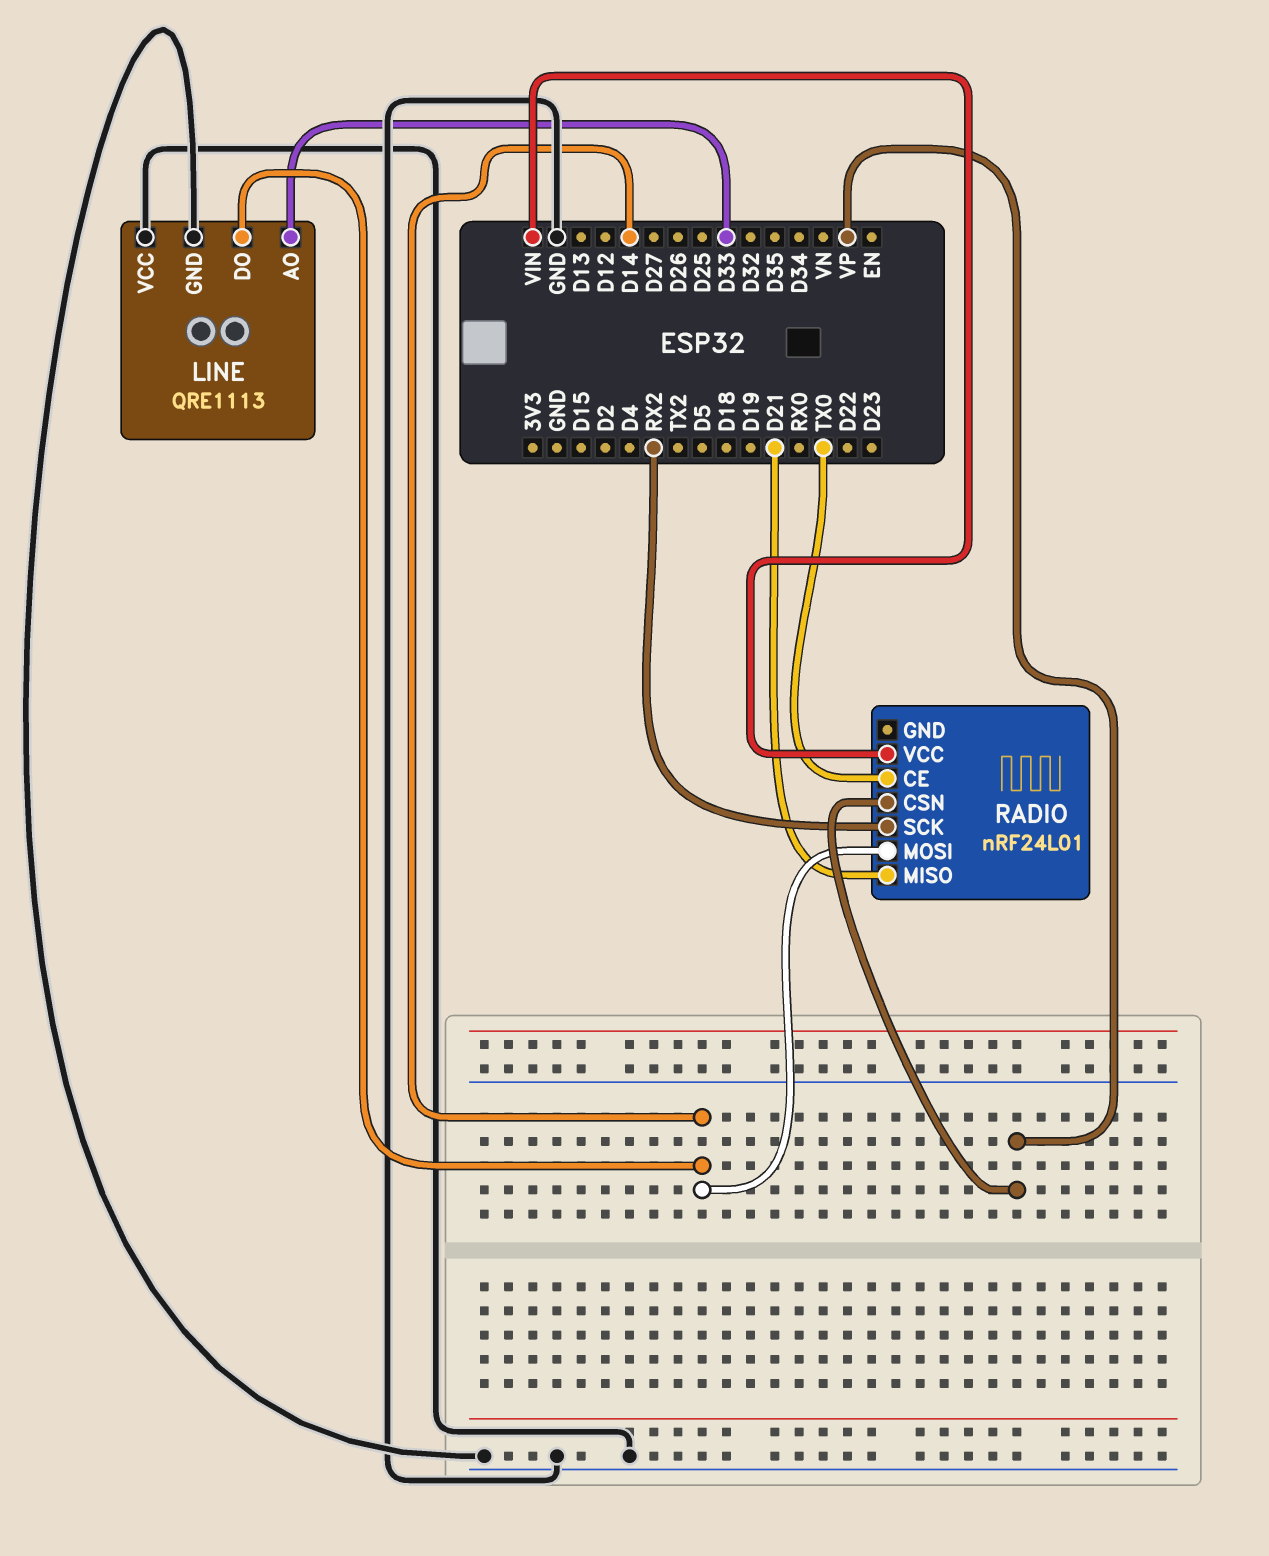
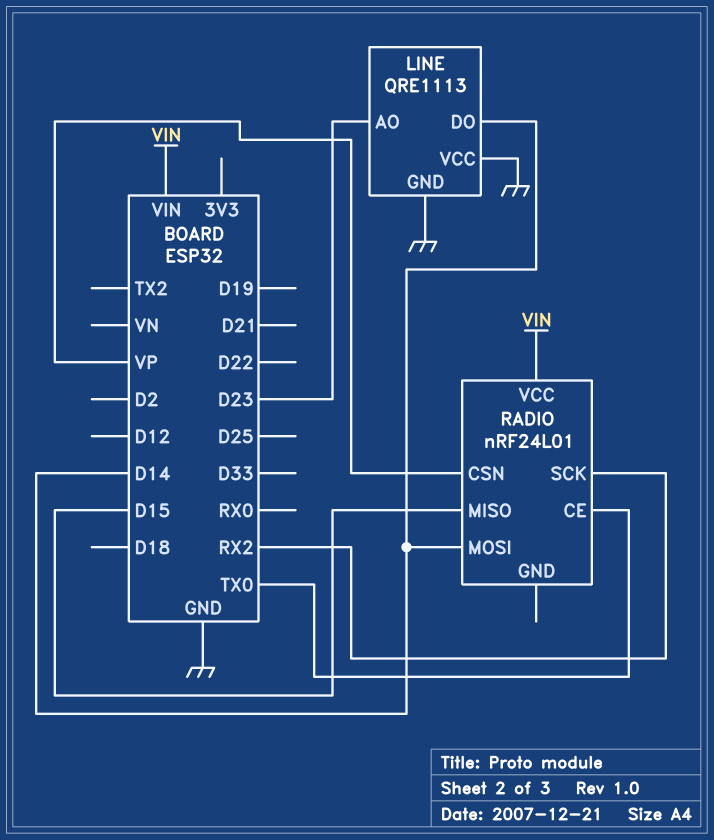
LINE pin AO: D33 -> D23
RADIO pin MISO: D21 -> D15

